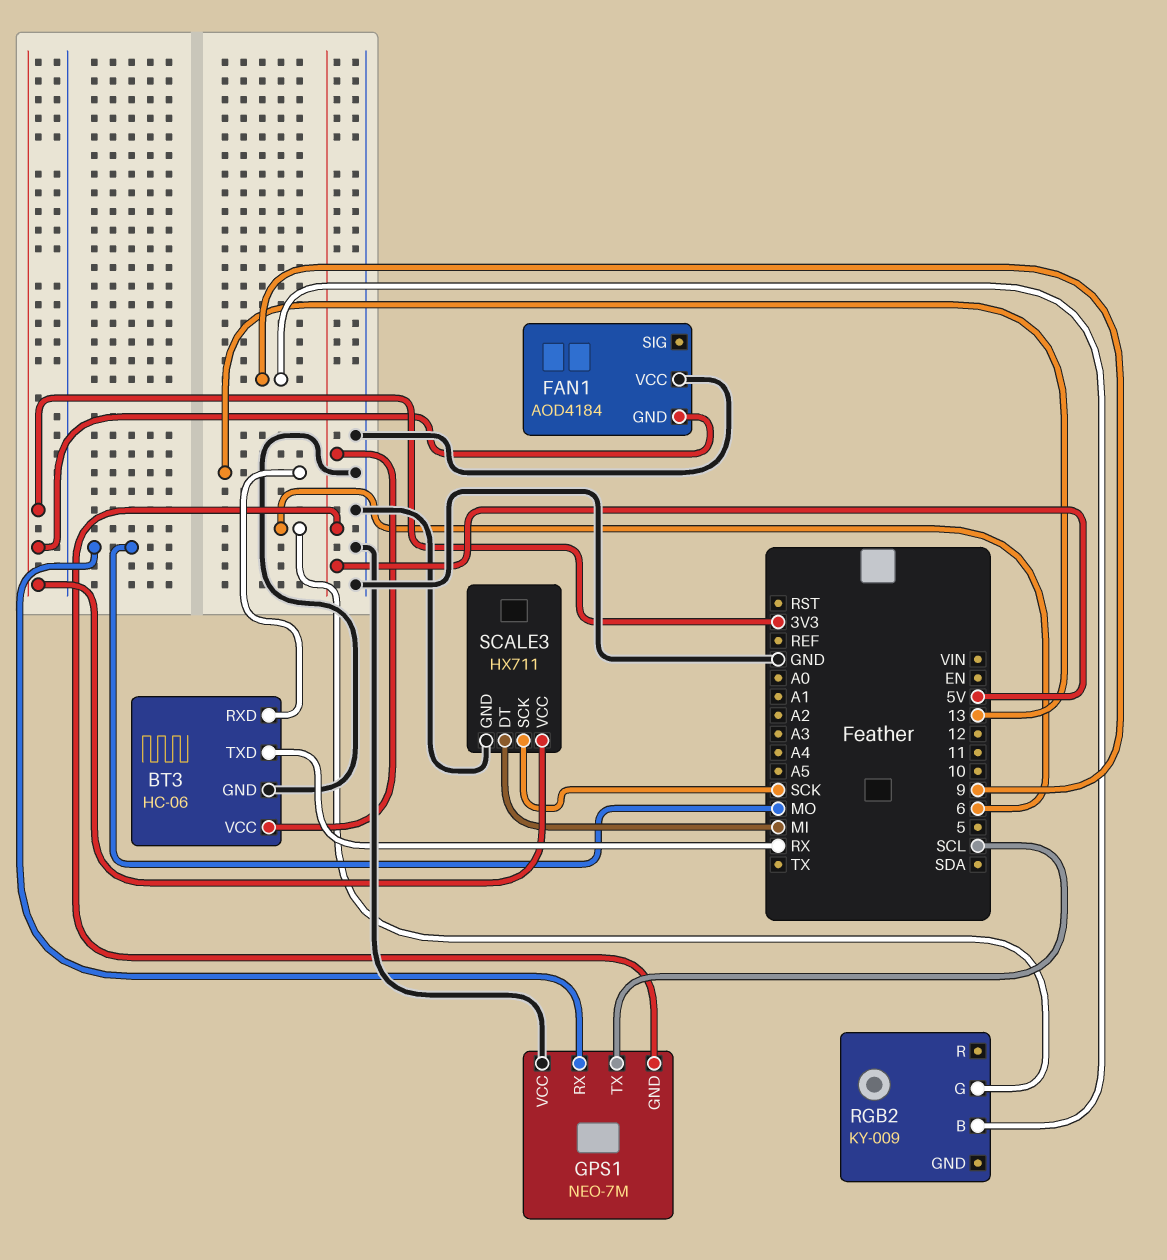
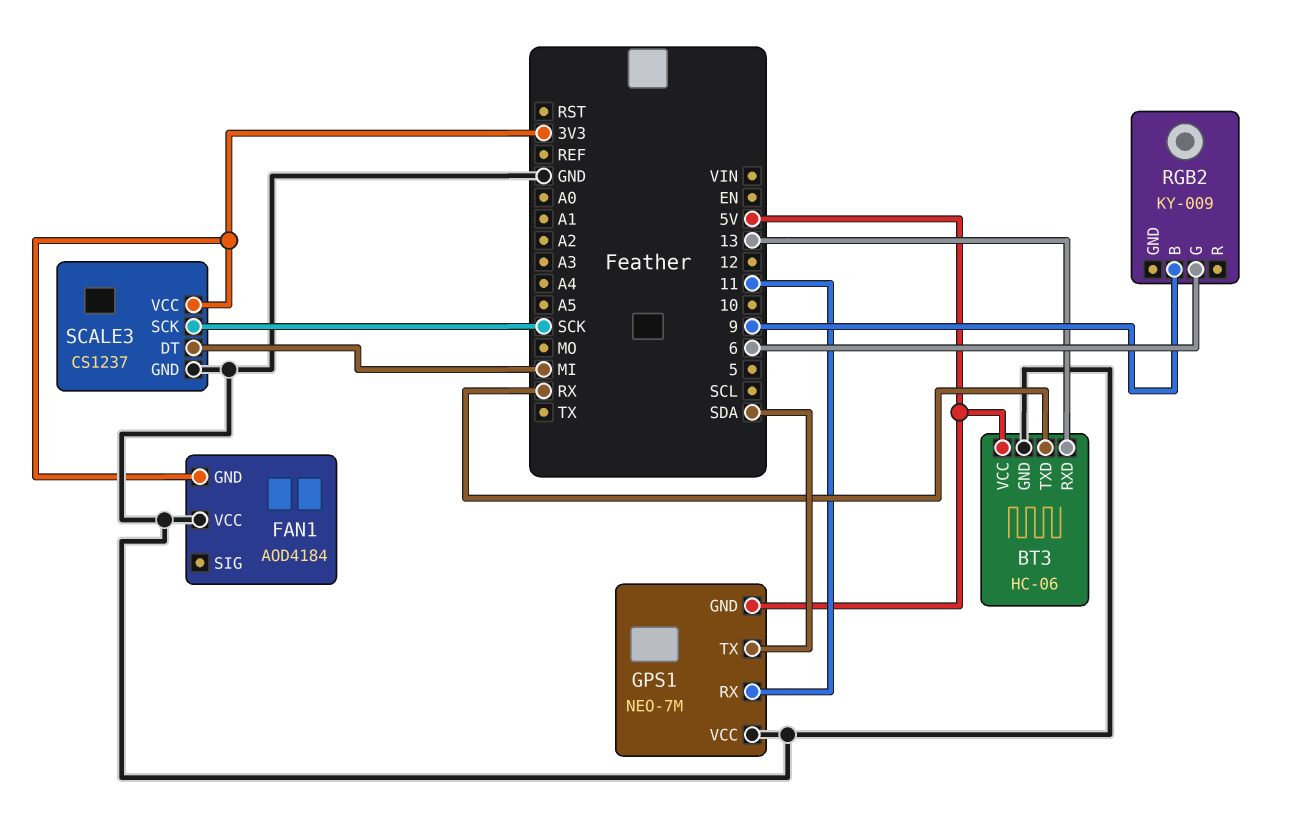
GPS1 pin RX: MO -> 11
GPS1 pin TX: SCL -> SDA
SCALE3: HX711 -> CS1237

